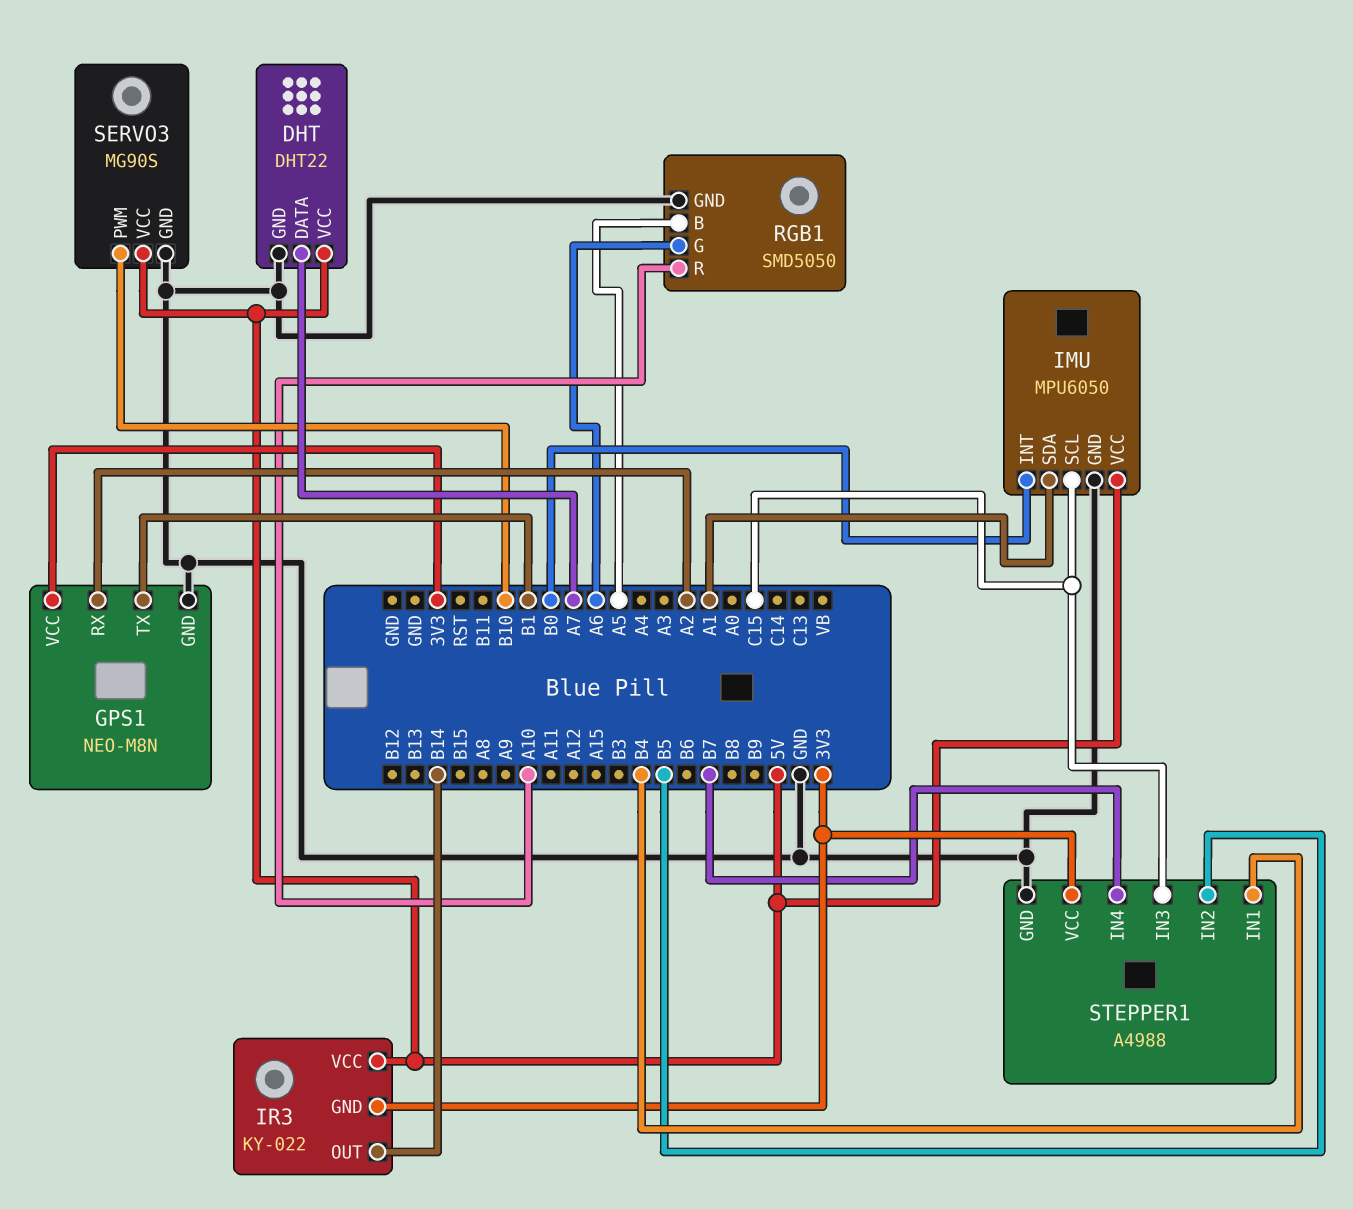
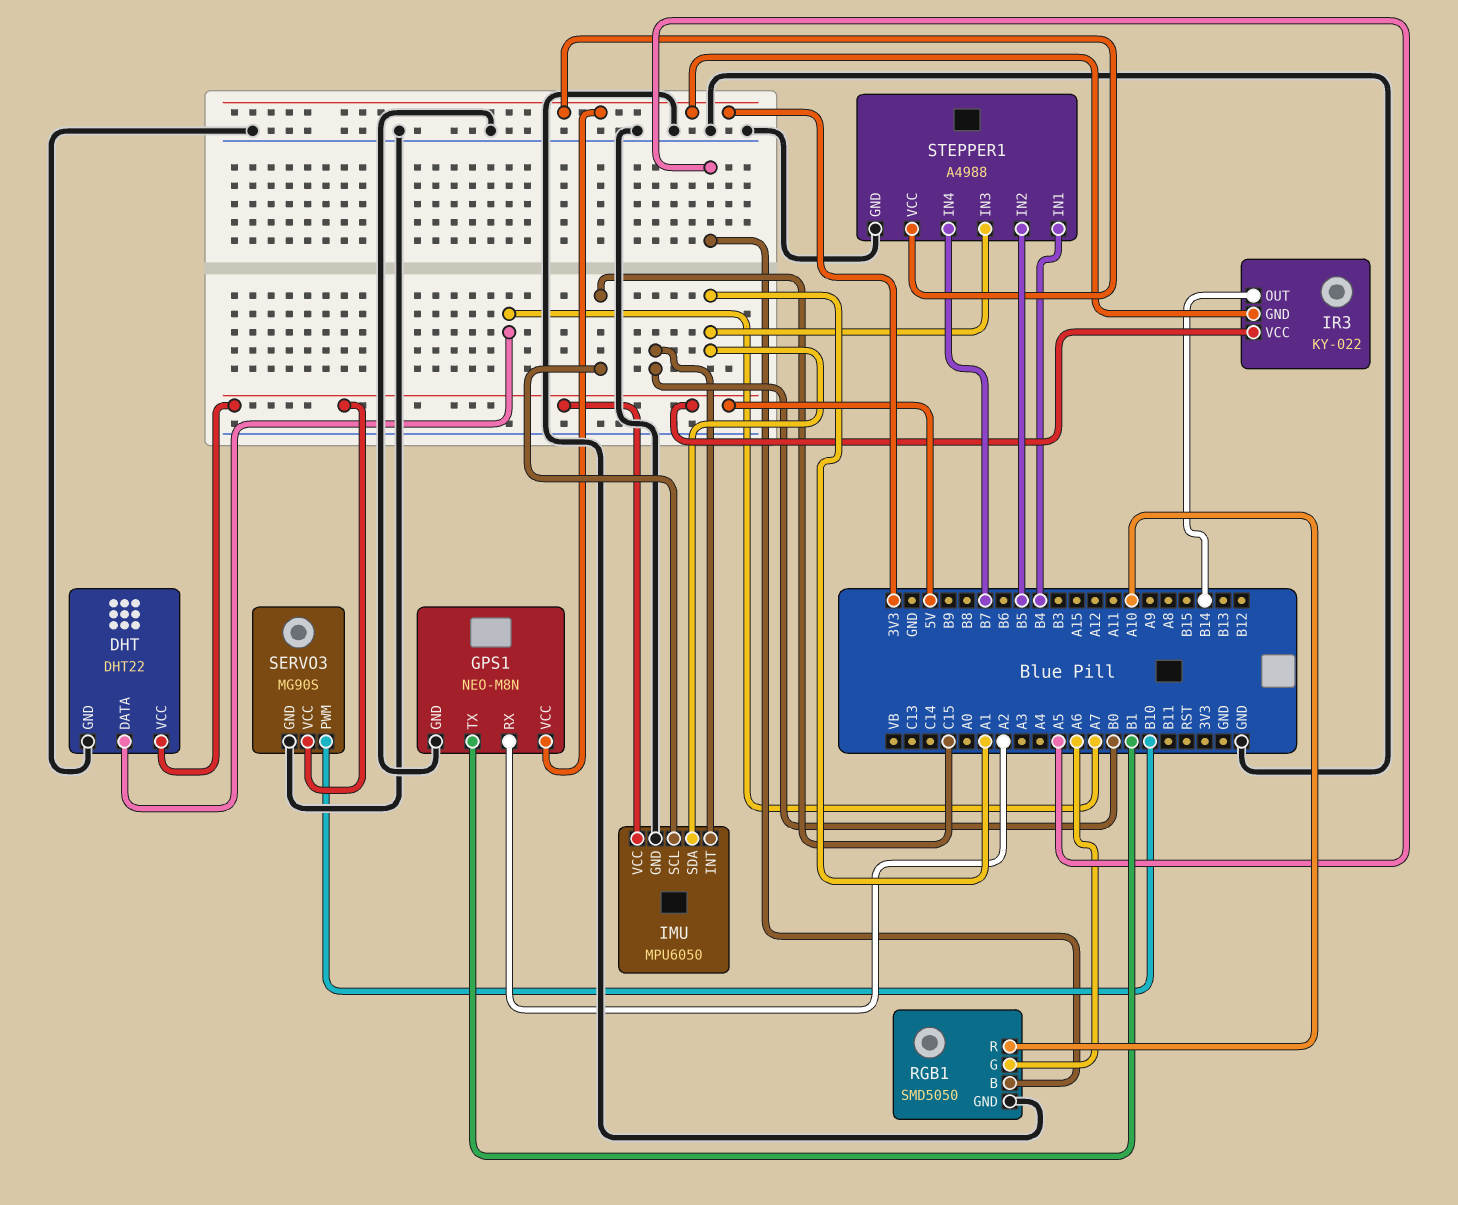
STEPPER1 pin IN3: C15 -> A1

